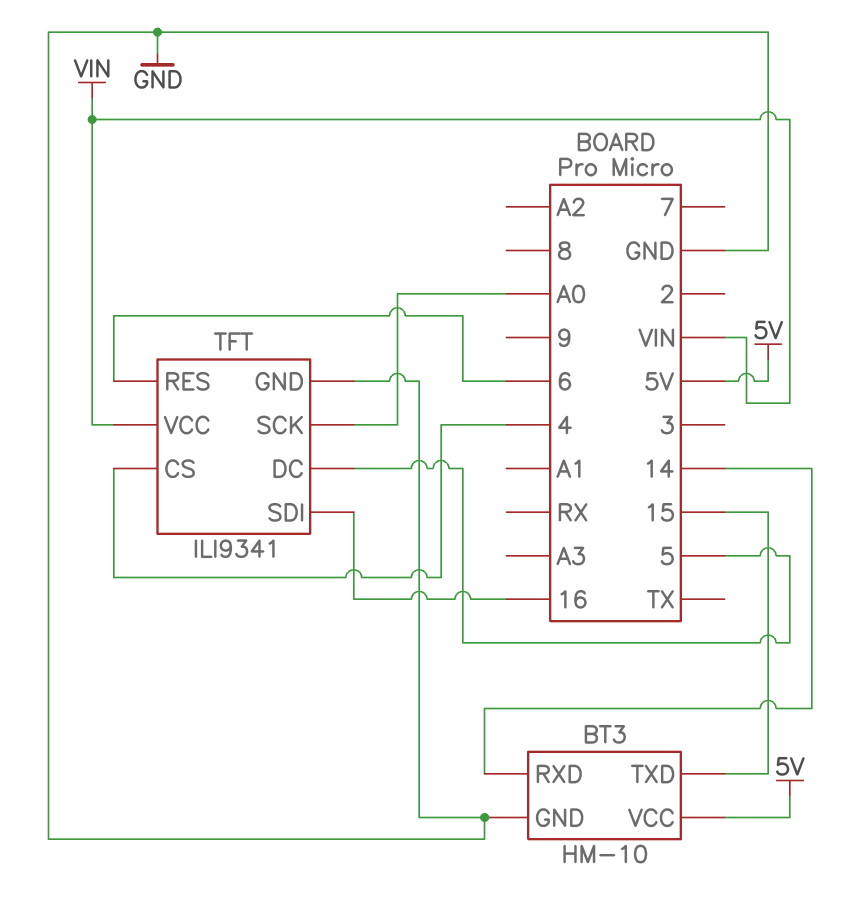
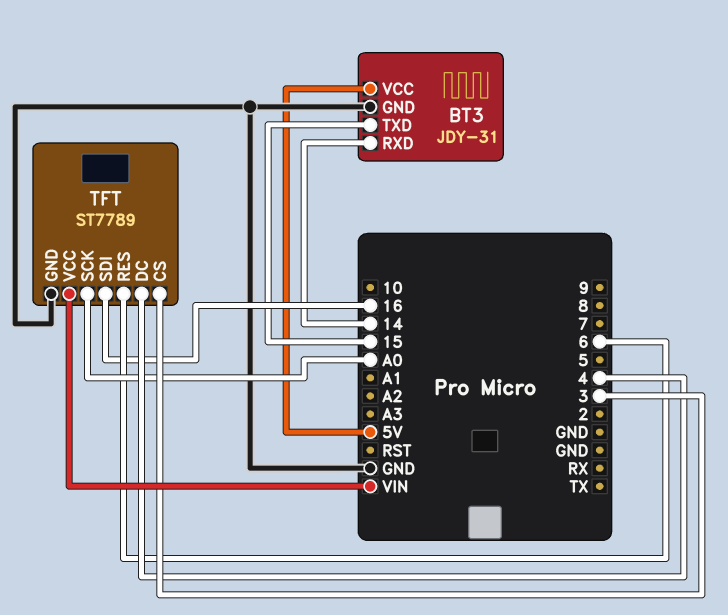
BT3: HM-10 -> JDY-31
TFT: ILI9341 -> ST7789
TFT pin CS: 4 -> 3
TFT pin DC: 5 -> 4

